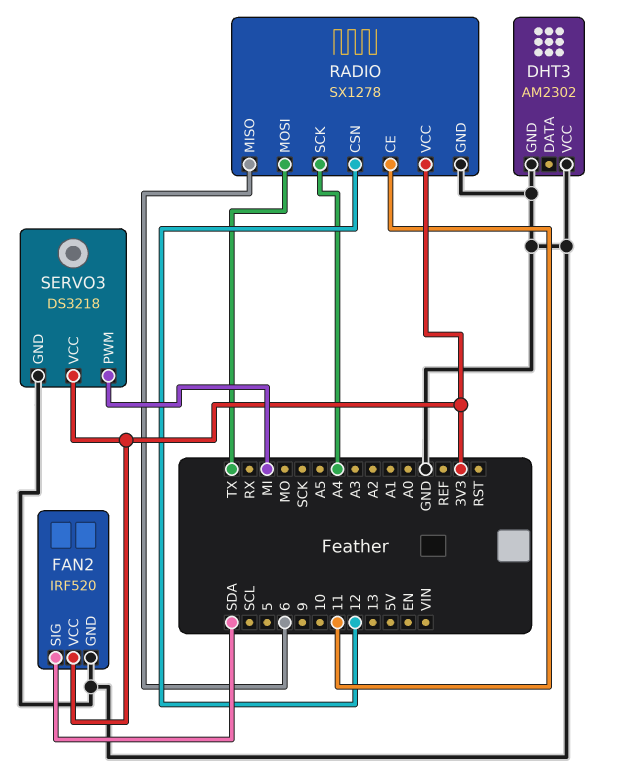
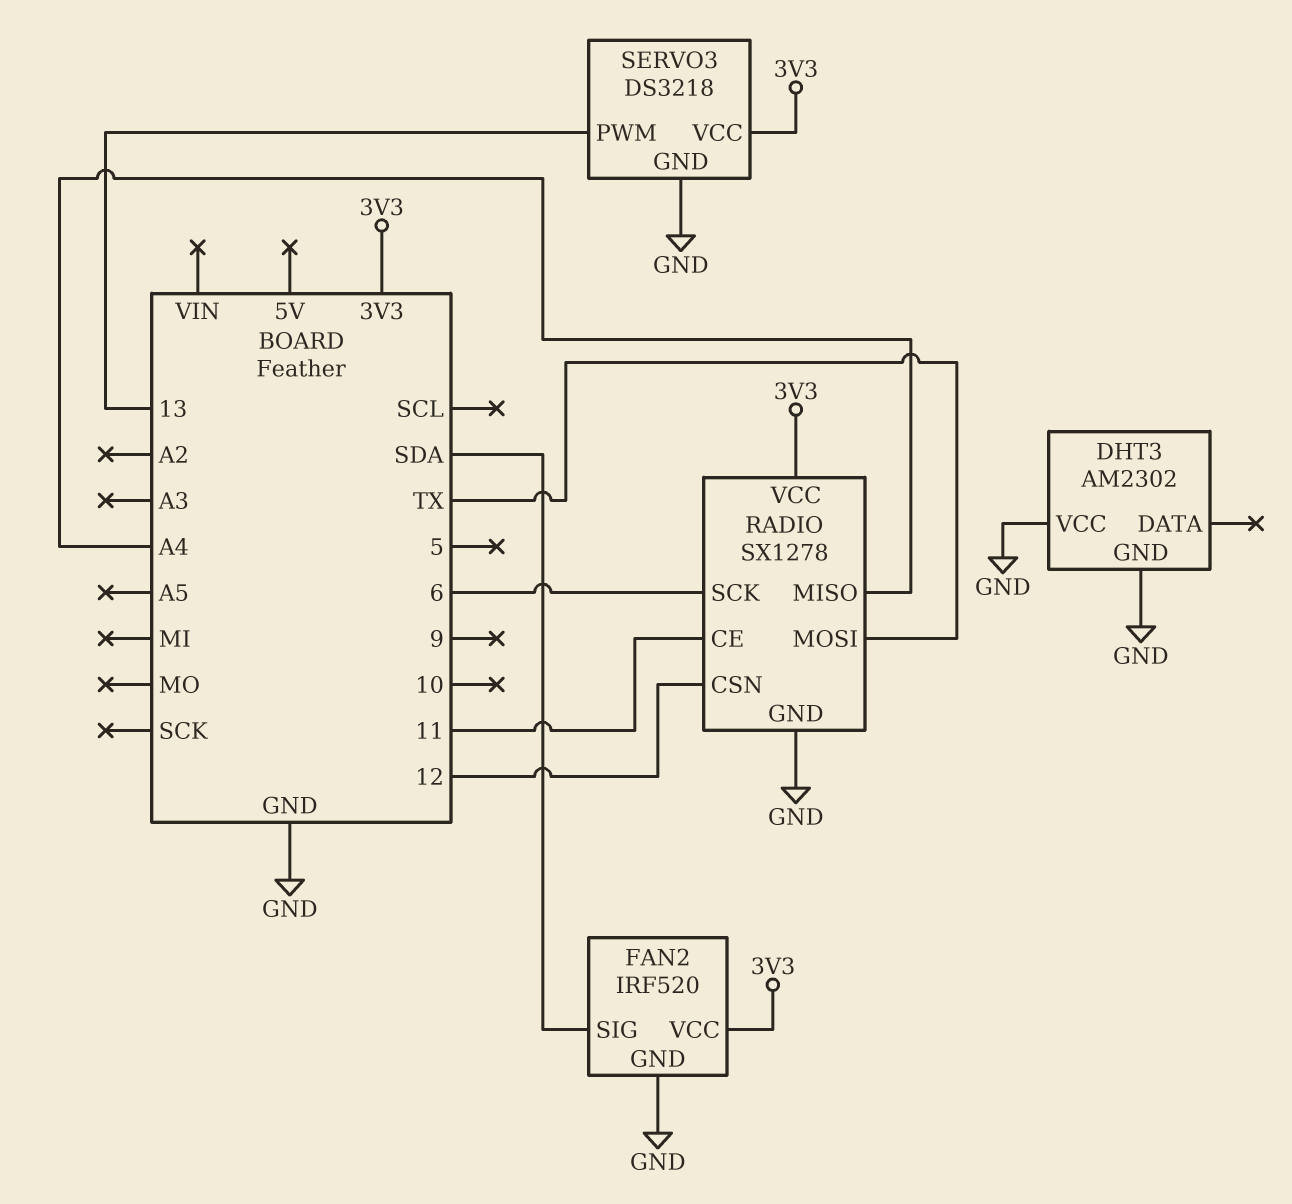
RADIO pin MISO: 6 -> A4
RADIO pin SCK: A4 -> 6
SERVO3 pin PWM: MI -> 13

